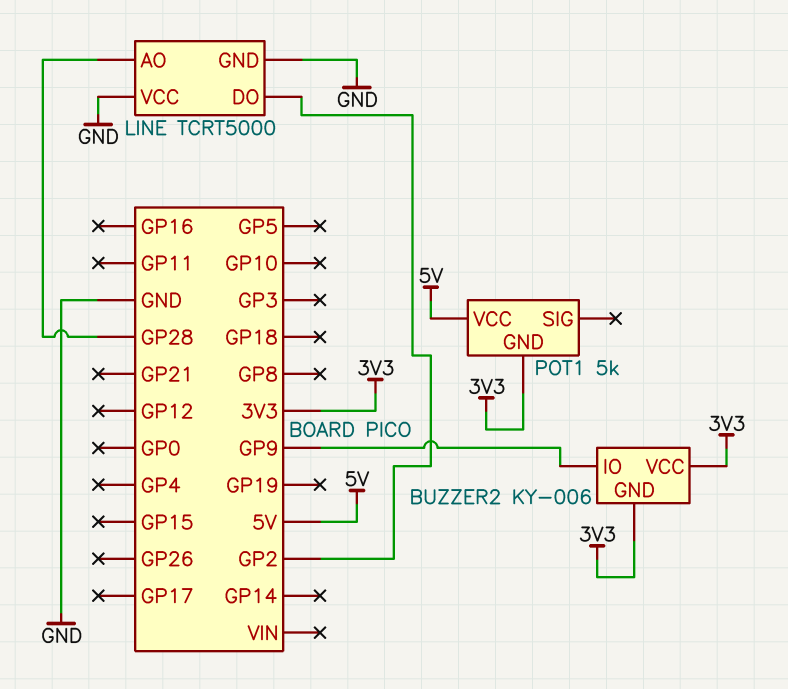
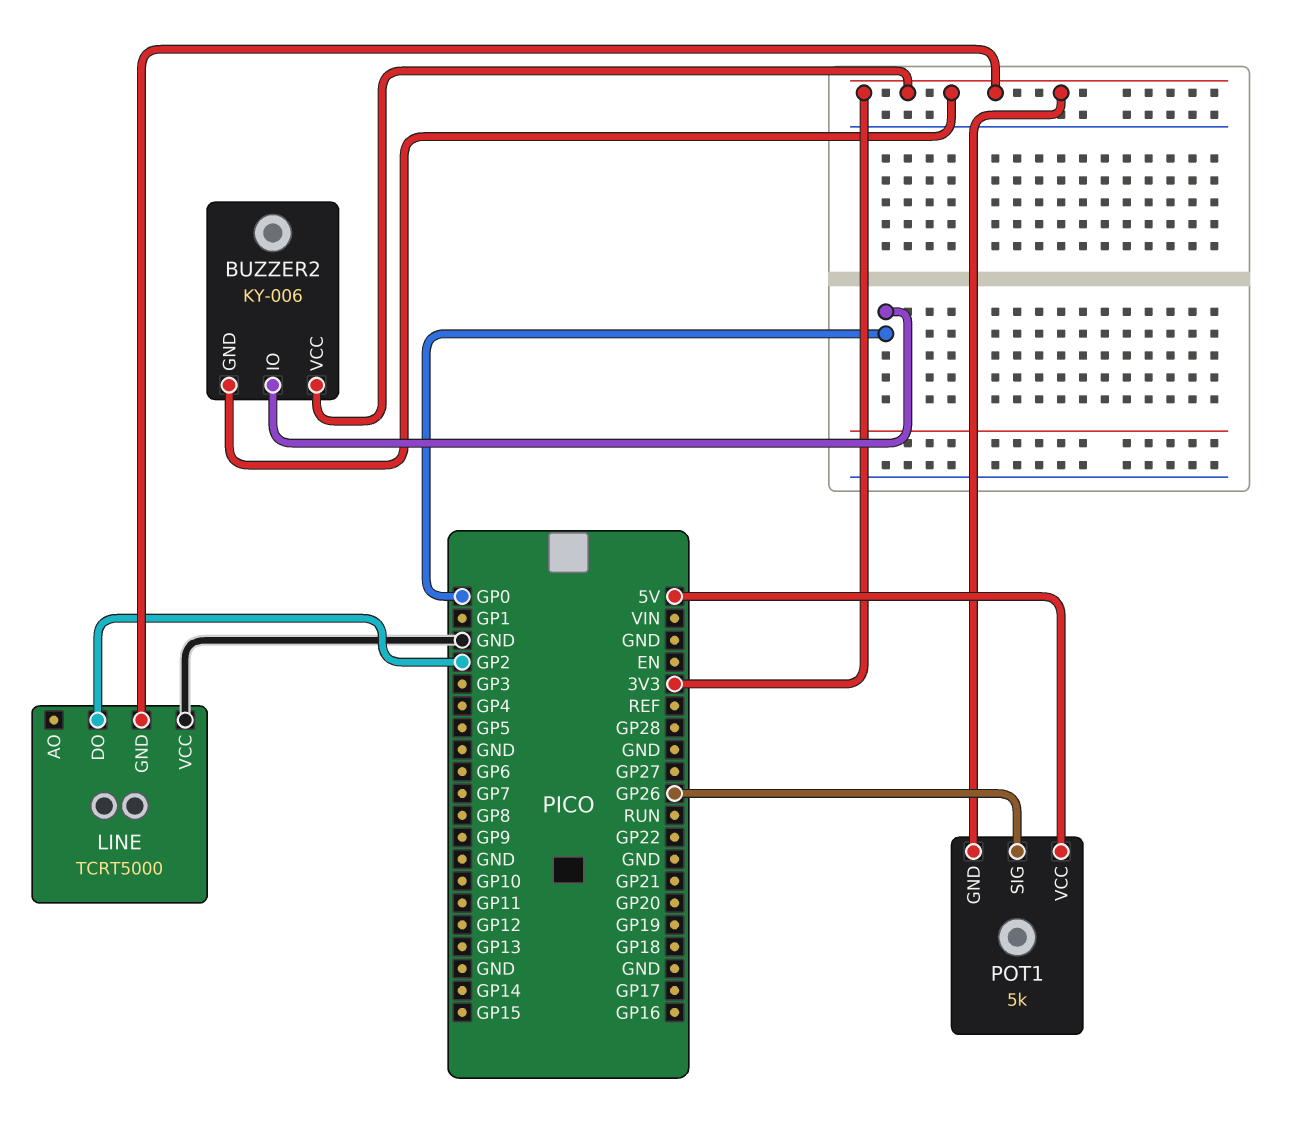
BUZZER2 pin IO: GP9 -> GP0
LINE pin AO: GP28 -> none
LINE pin GND: GND -> 3V3
POT1 pin SIG: none -> GP26

